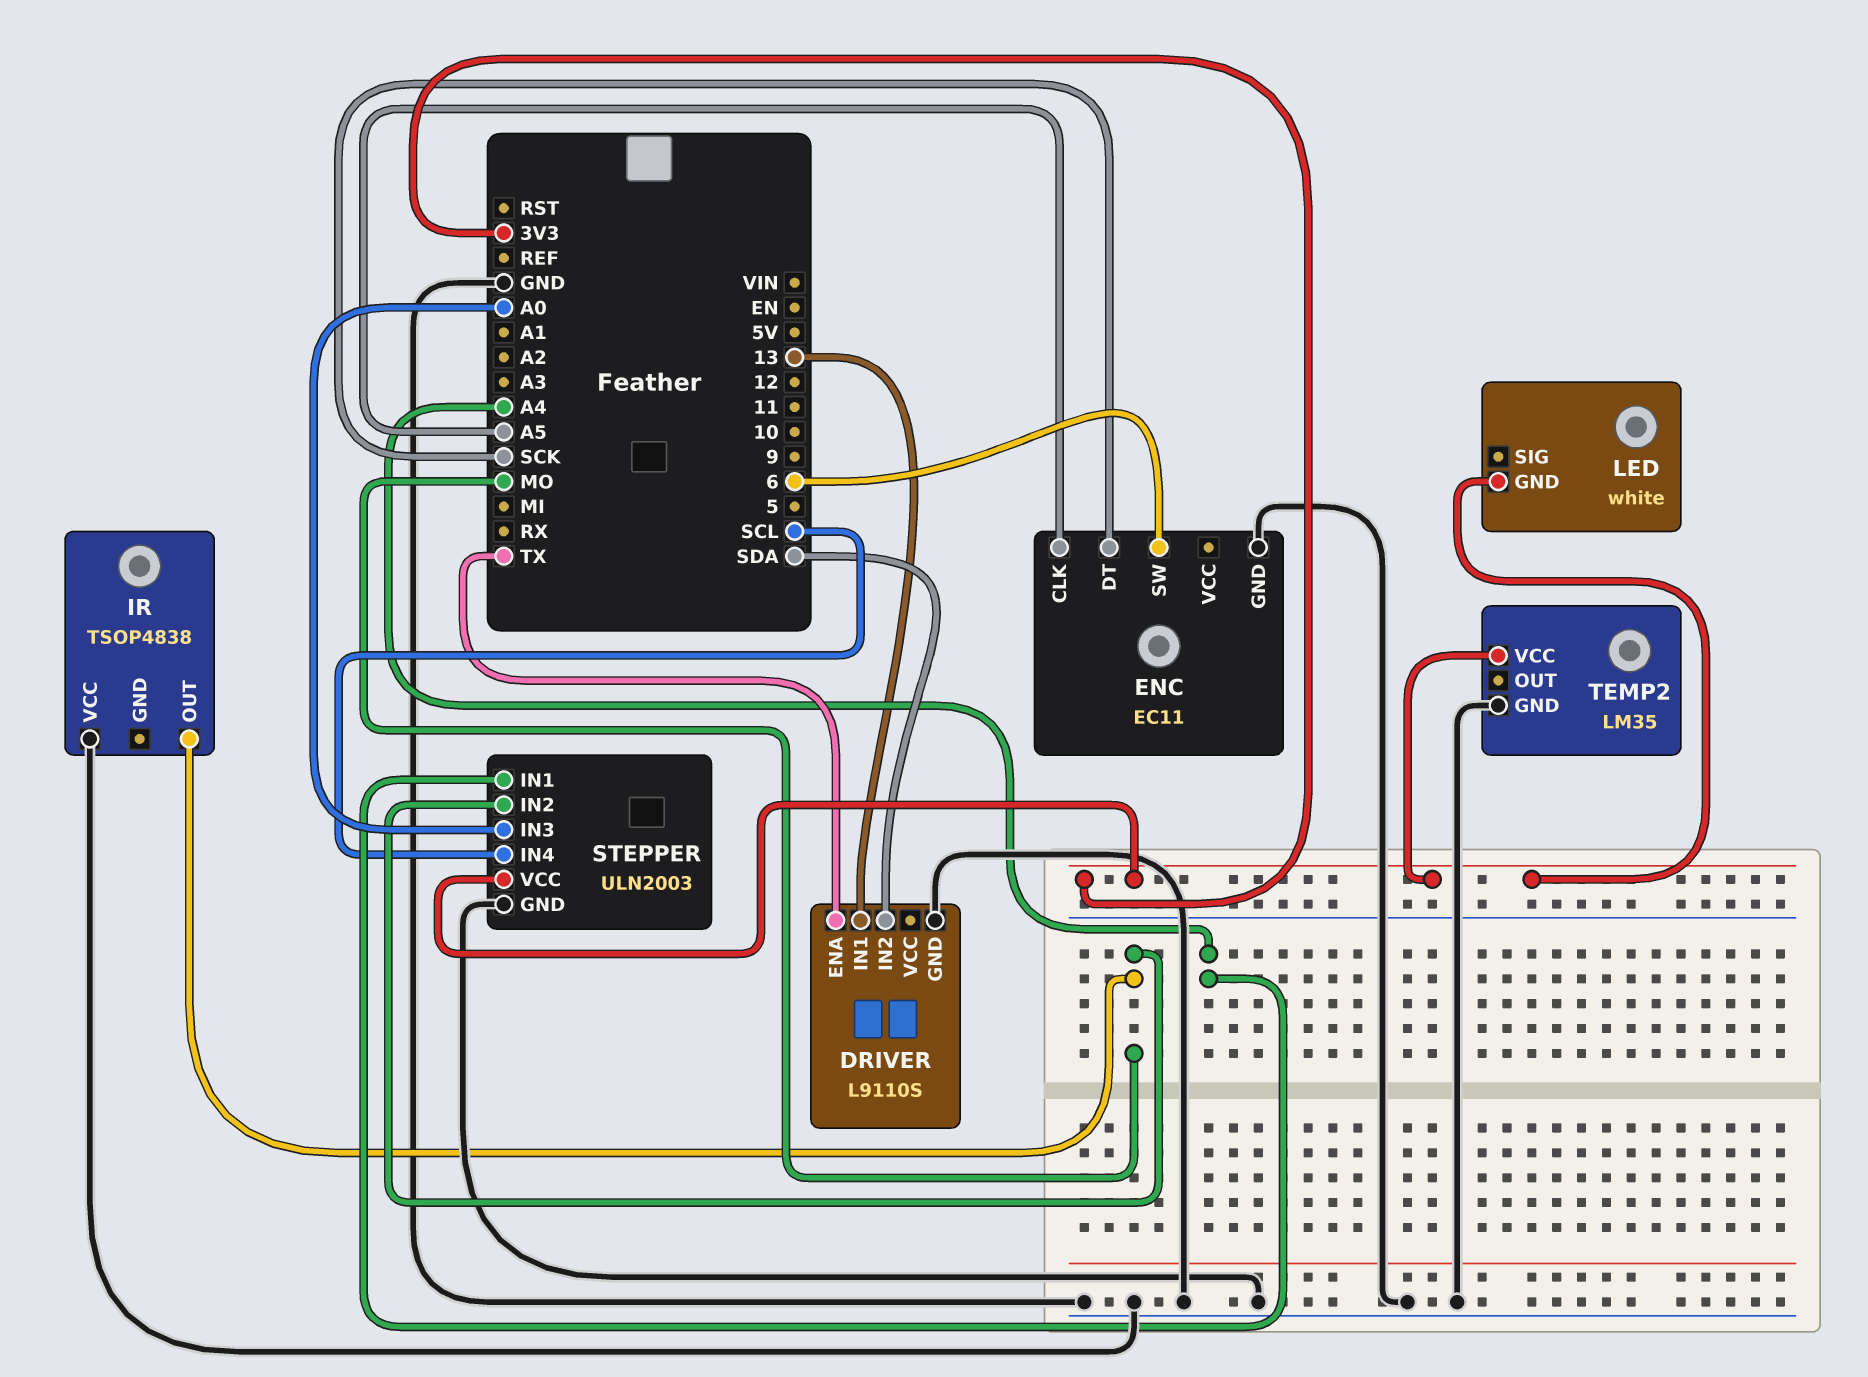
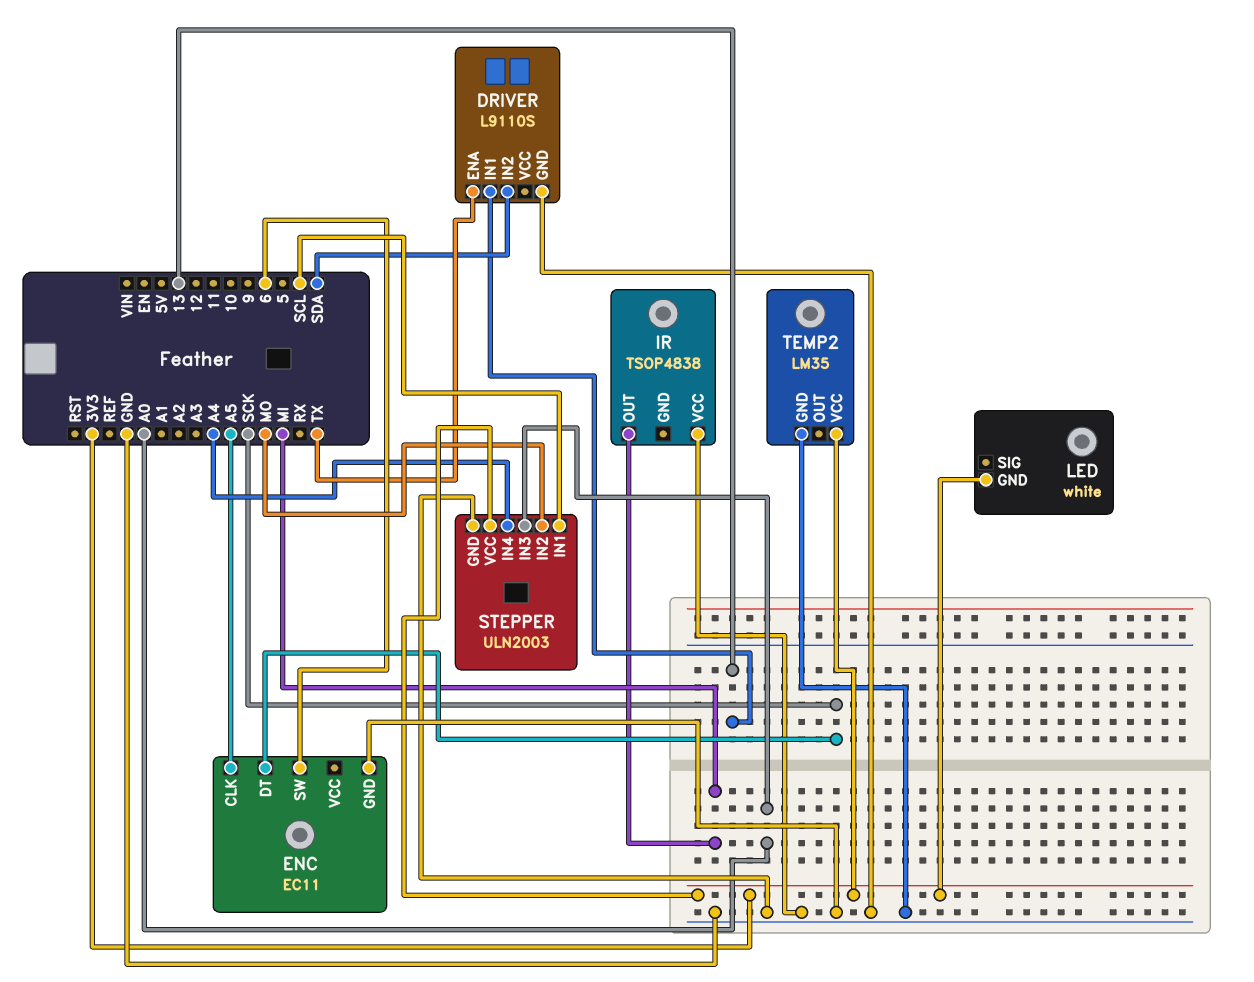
IR pin OUT: MO -> MI
STEPPER pin IN1: A4 -> SCL
STEPPER pin IN4: SCL -> A4

